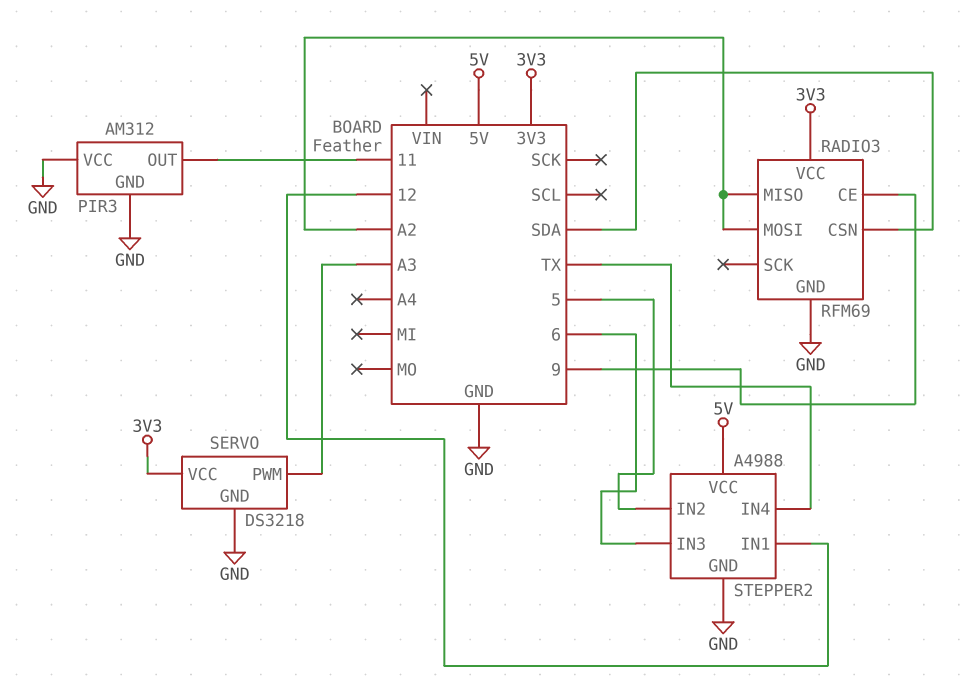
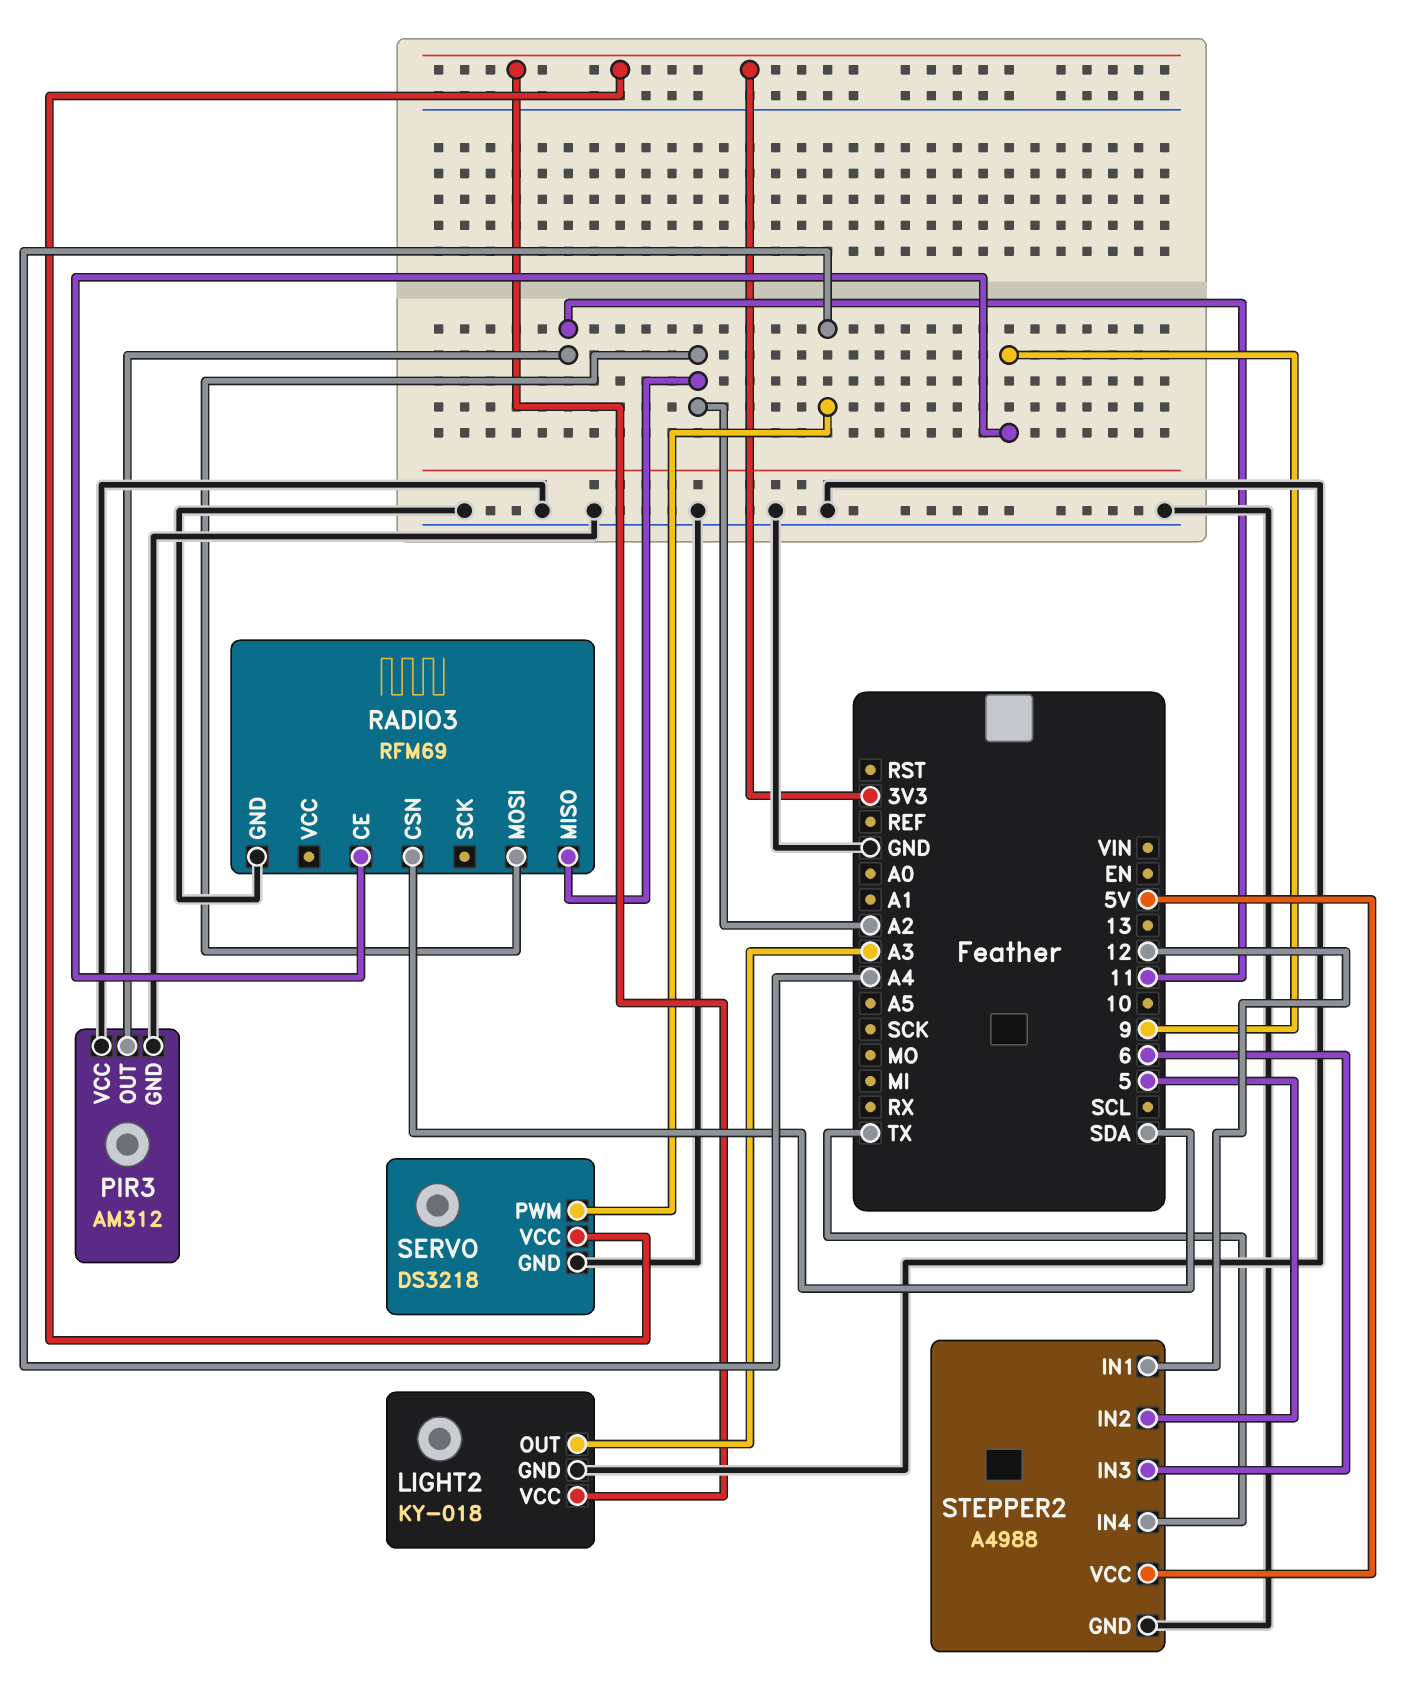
LIGHT2: none -> KY-018
LIGHT2 pin GND: none -> GND
LIGHT2 pin OUT: none -> A3
LIGHT2 pin VCC: none -> 3V3
RADIO3 pin VCC: 3V3 -> none
SERVO pin PWM: A3 -> A4

